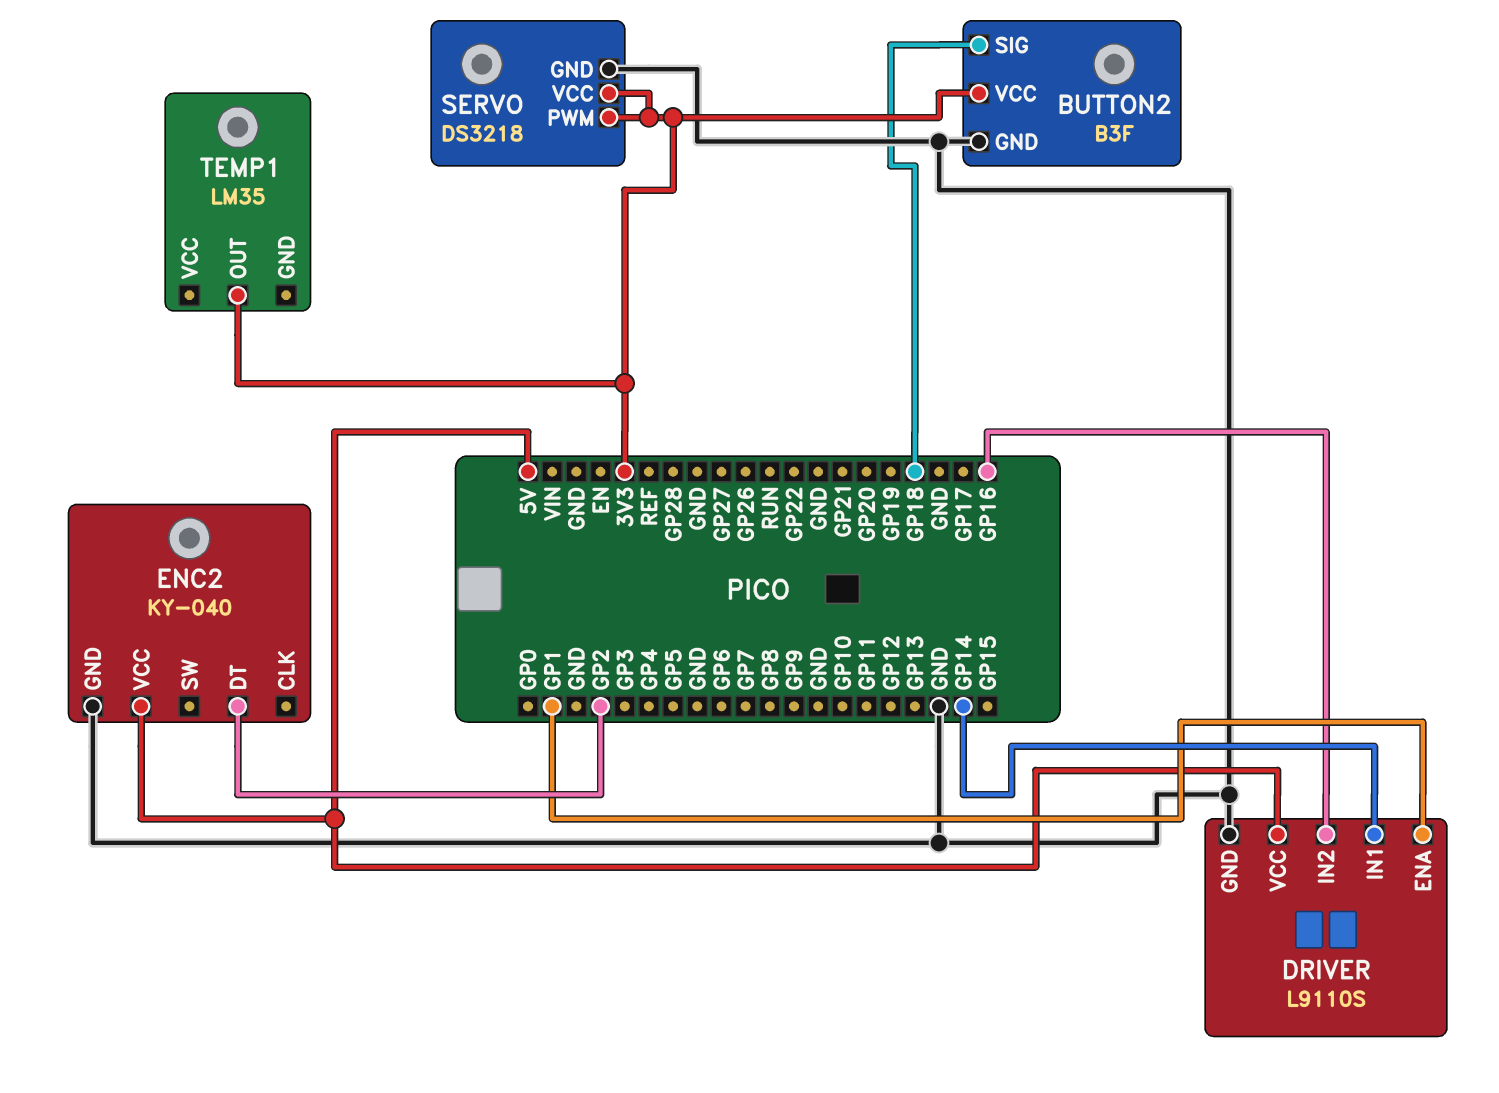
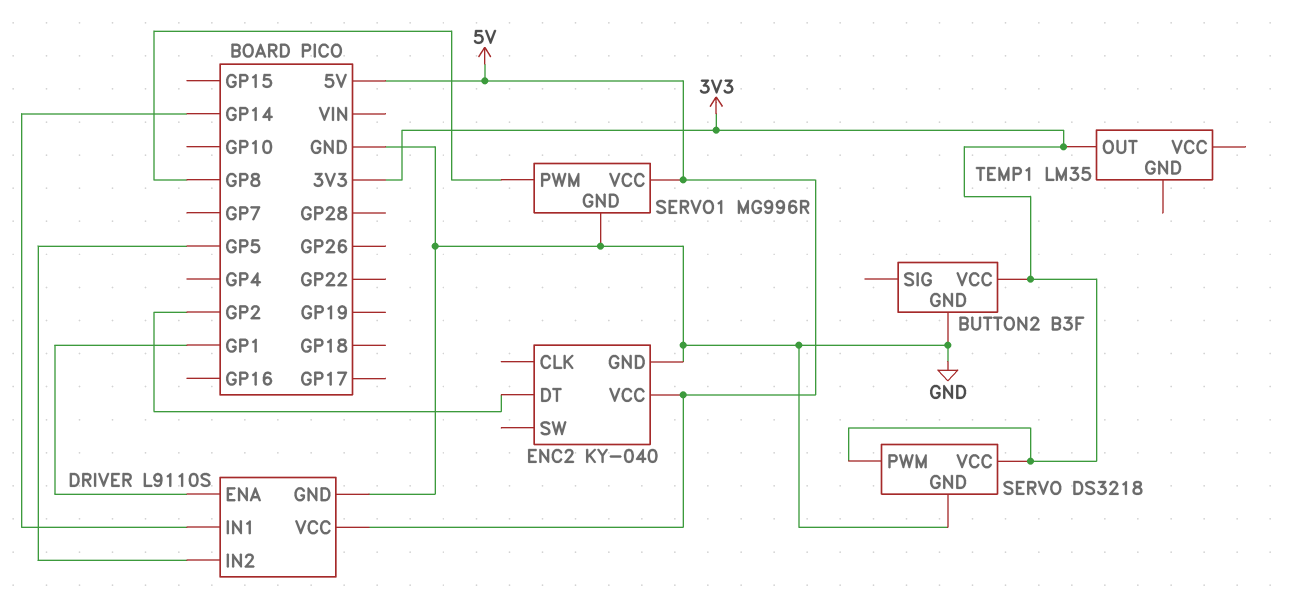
BUTTON2 pin SIG: GP18 -> none
DRIVER pin IN2: GP16 -> GP5
SERVO1: none -> MG996R
SERVO1 pin GND: none -> GND
SERVO1 pin PWM: none -> GP8
SERVO1 pin VCC: none -> 5V

